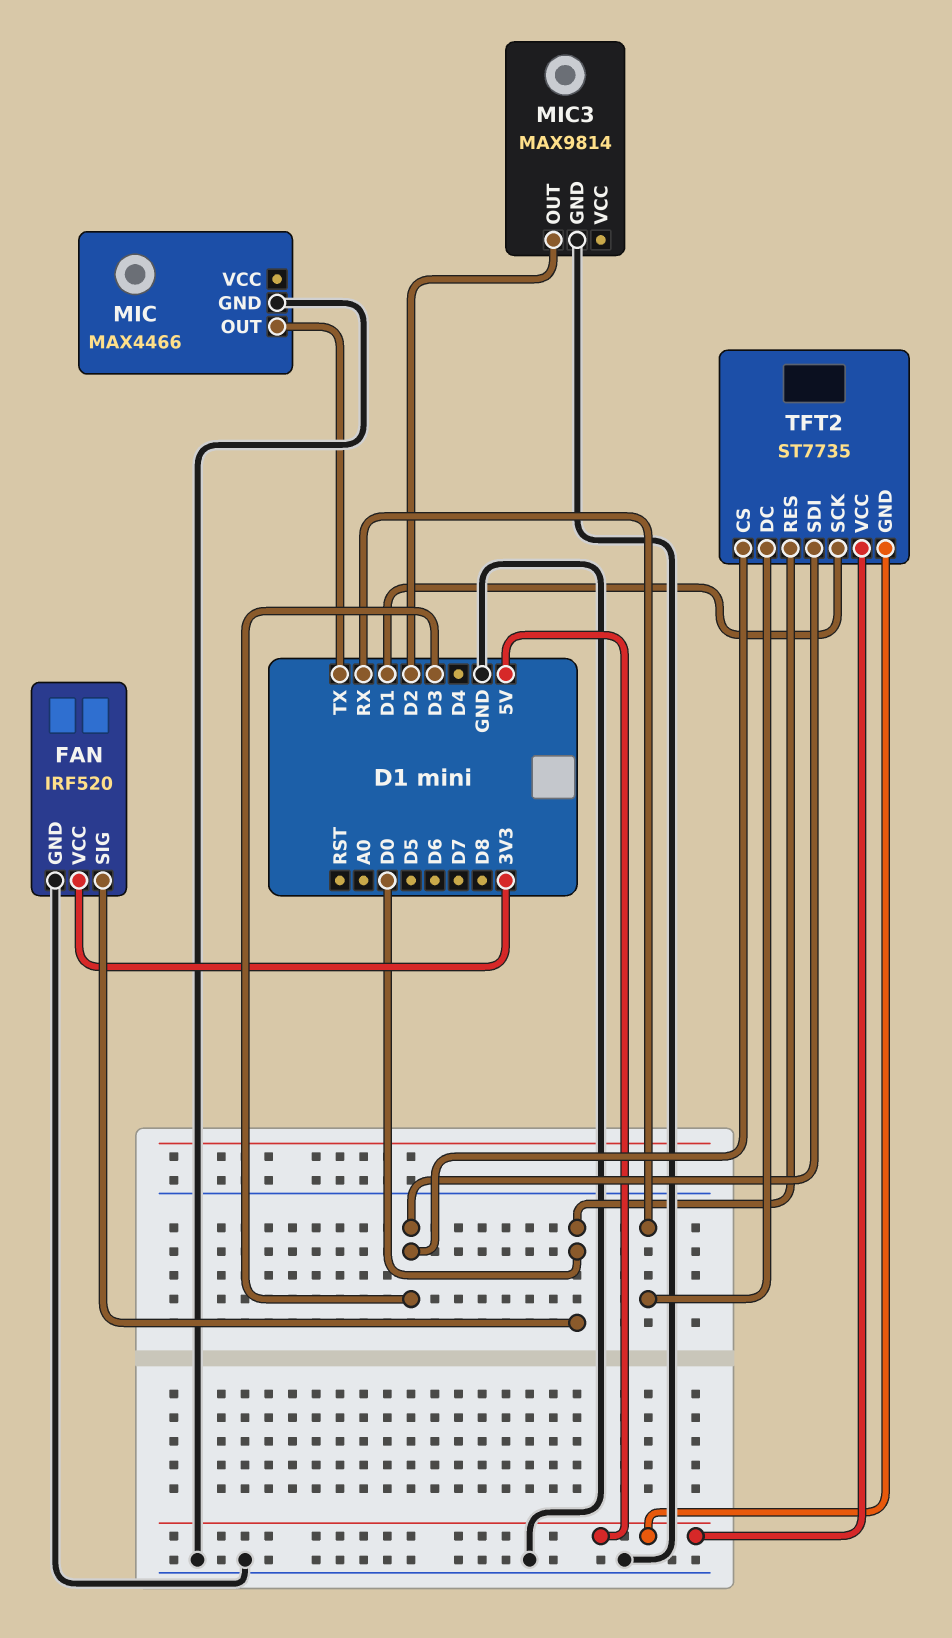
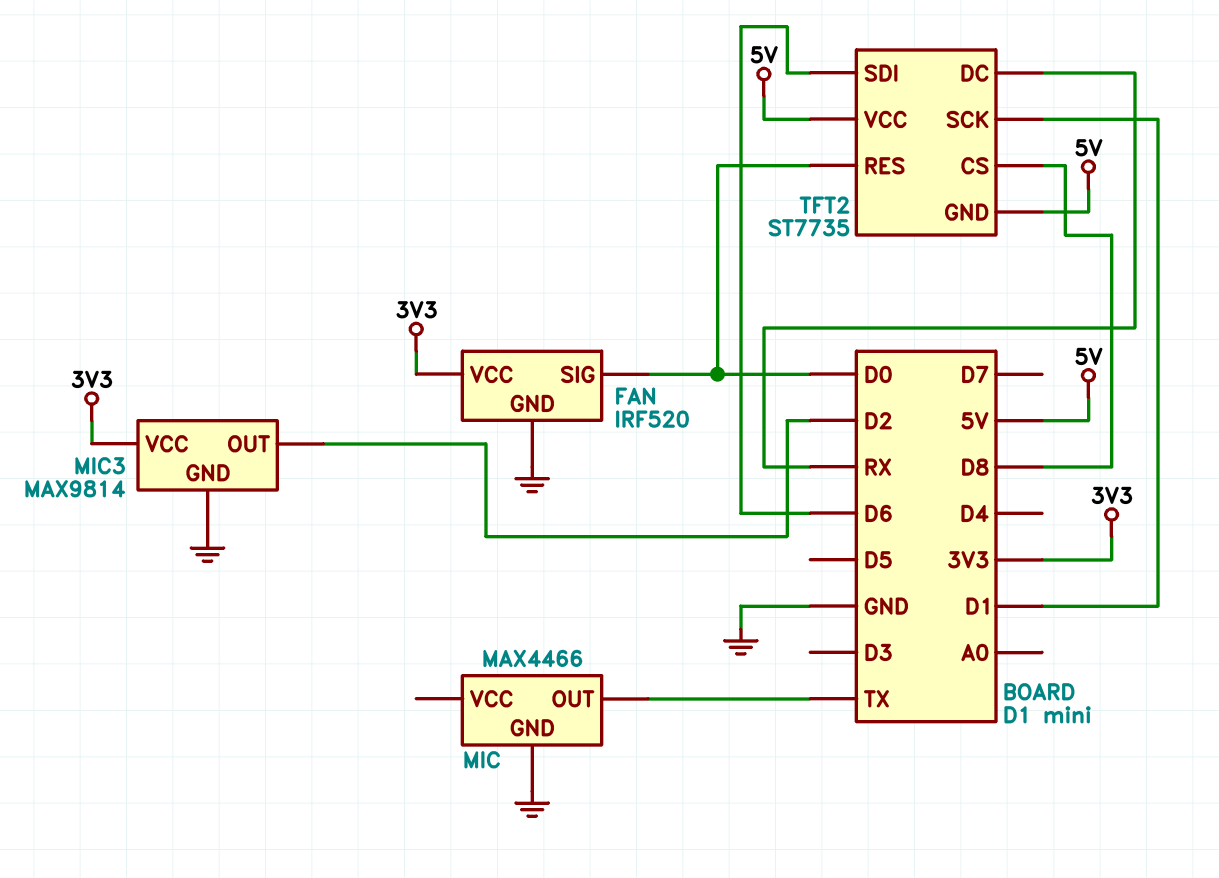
MIC3 pin VCC: none -> 3V3
TFT2 pin CS: D3 -> D8
TFT2 pin SDI: D3 -> D6

